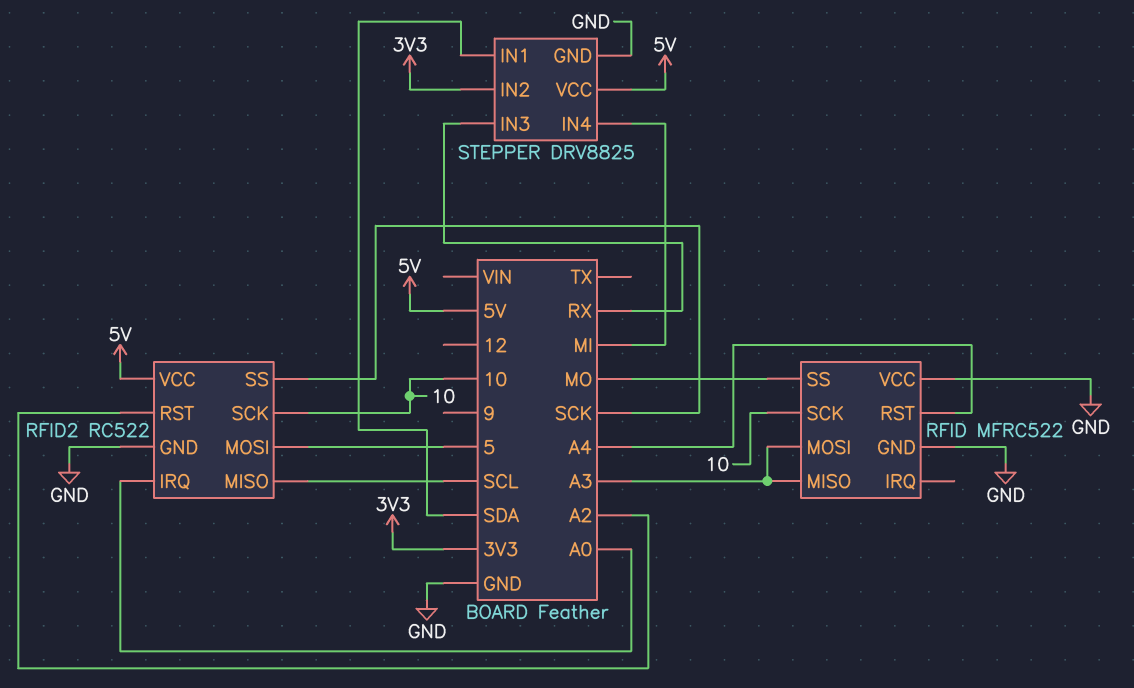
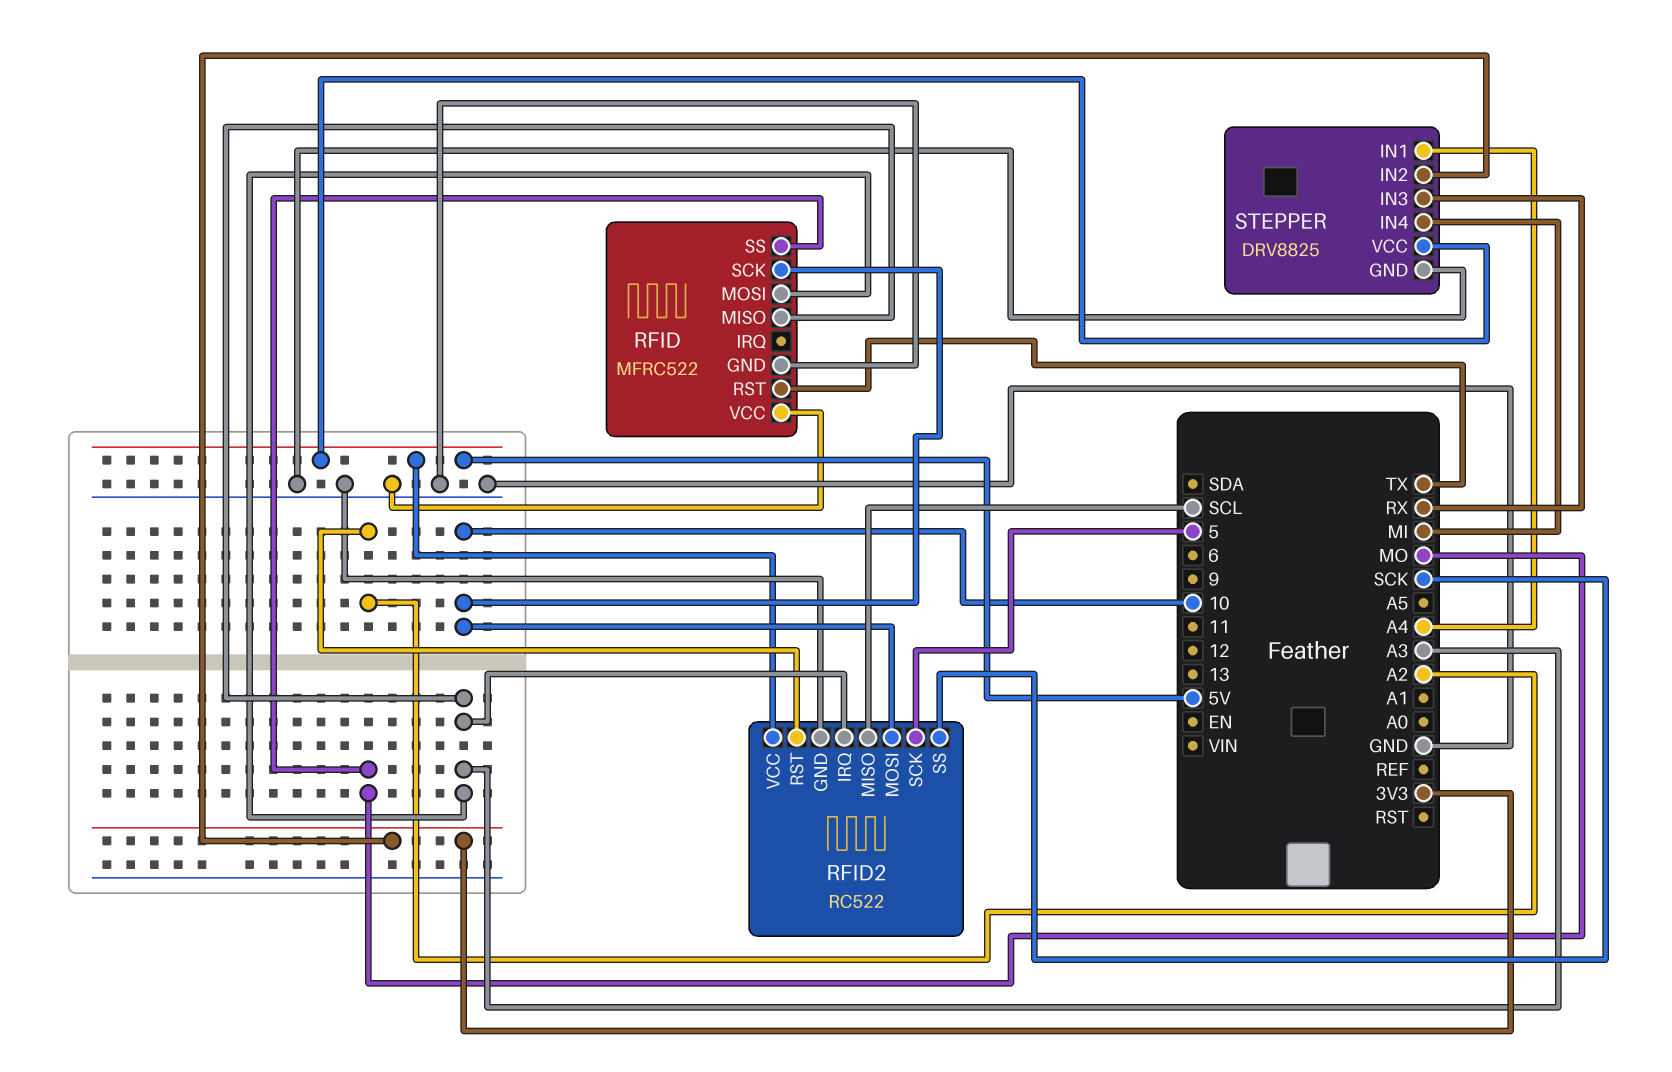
RFID pin RST: A4 -> TX
RFID2 pin IRQ: A0 -> A3
RFID2 pin MOSI: 5 -> 10
RFID2 pin SCK: 10 -> 5
STEPPER pin IN1: SDA -> A4

